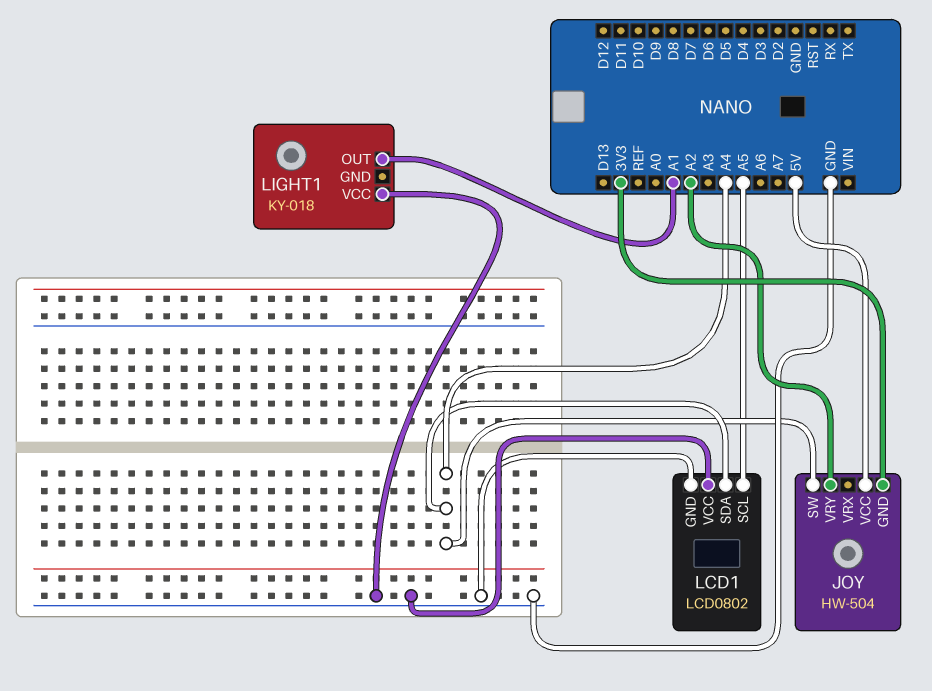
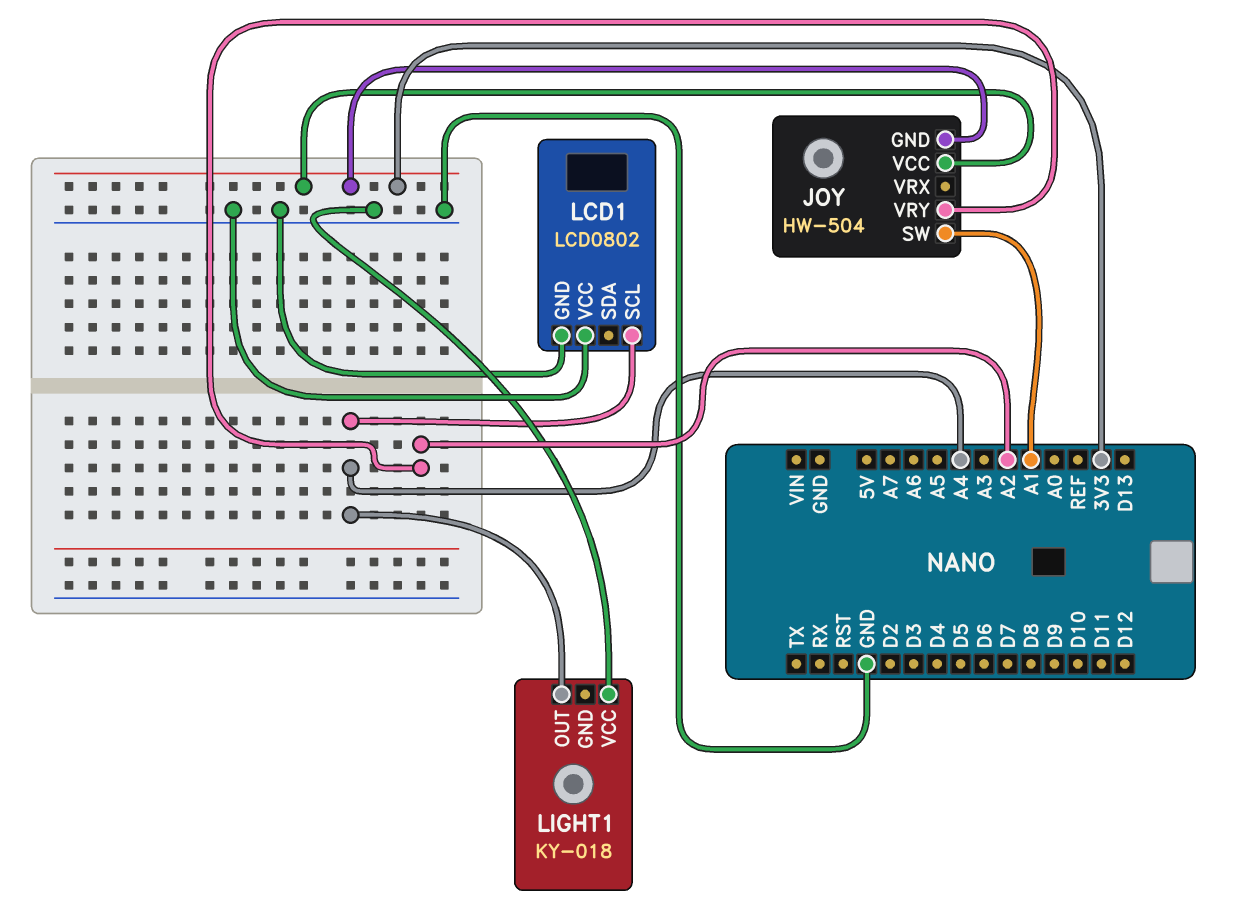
JOY pin SW: A4 -> A1
JOY pin VCC: 5V -> 3V3
LCD1 pin SCL: A5 -> A4
LCD1 pin SDA: A4 -> none
LIGHT1 pin OUT: A1 -> A4

